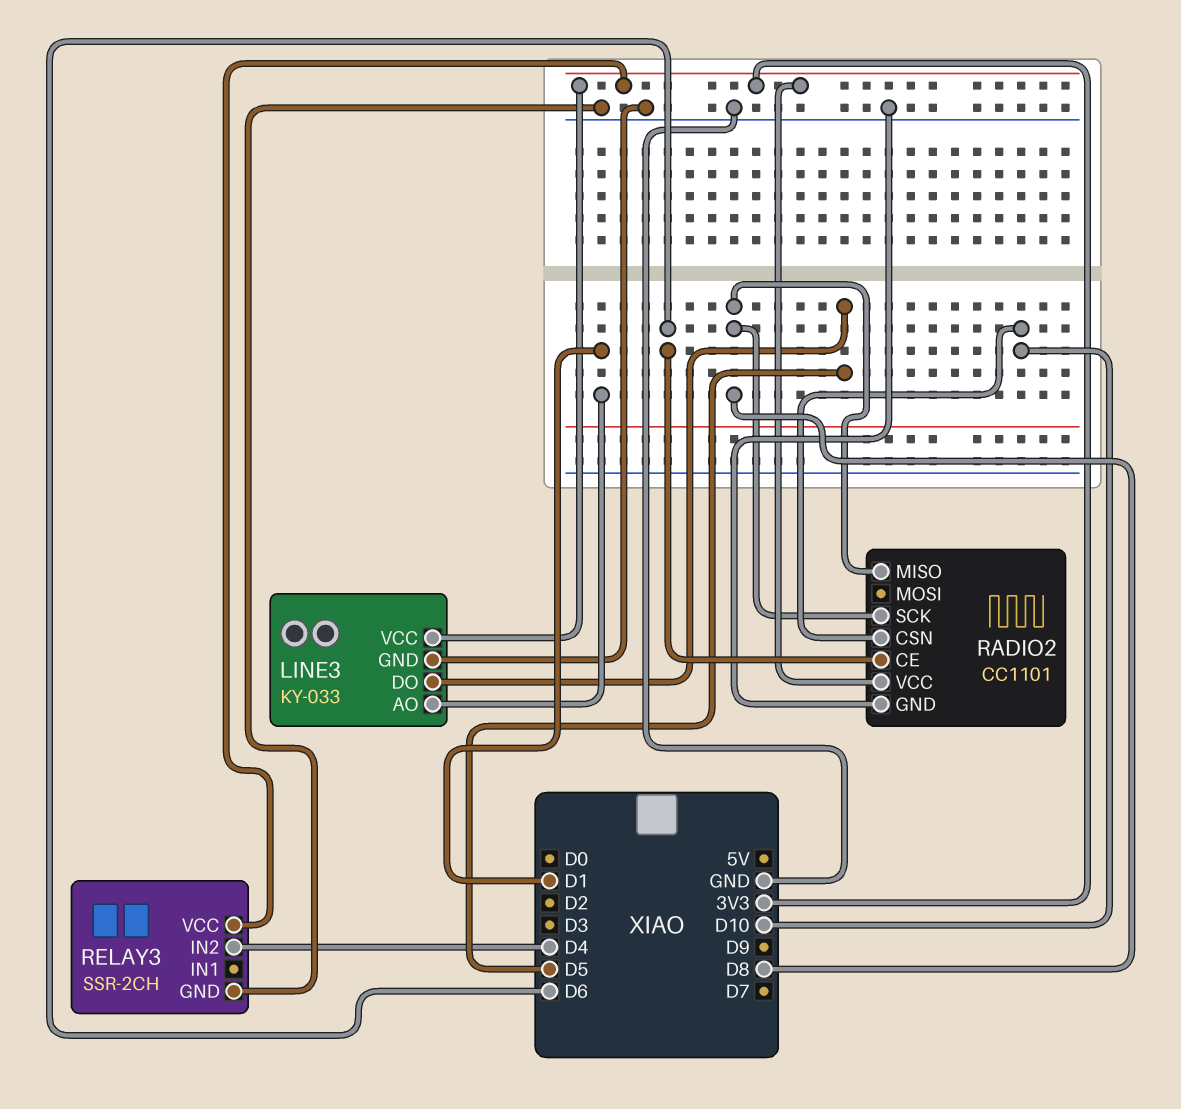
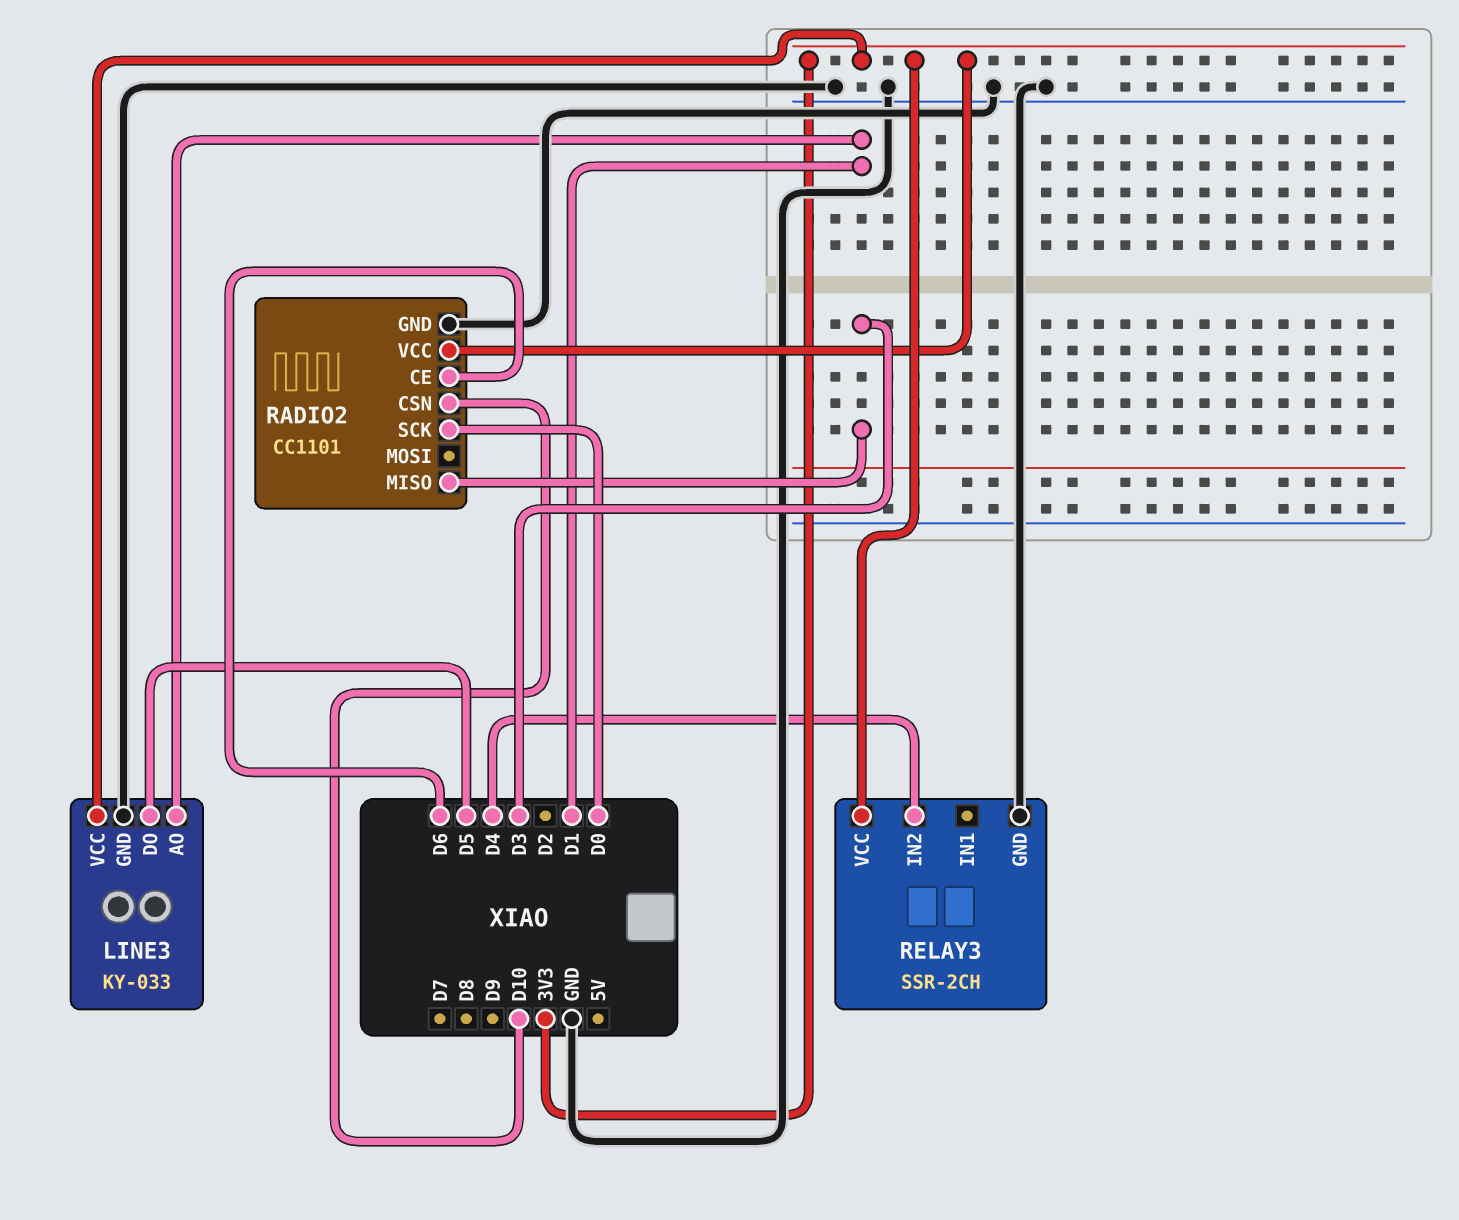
RADIO2 pin MISO: D8 -> D3
RADIO2 pin SCK: D8 -> D0

